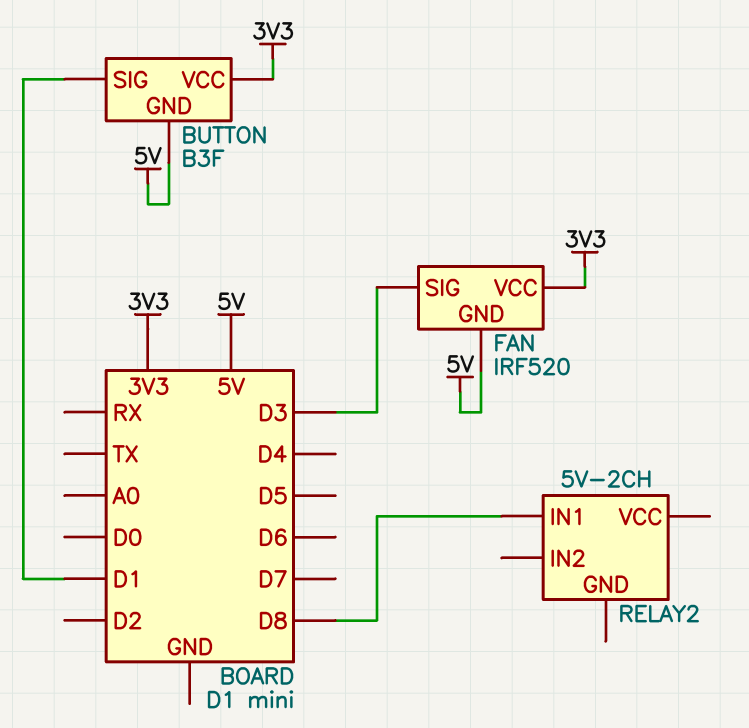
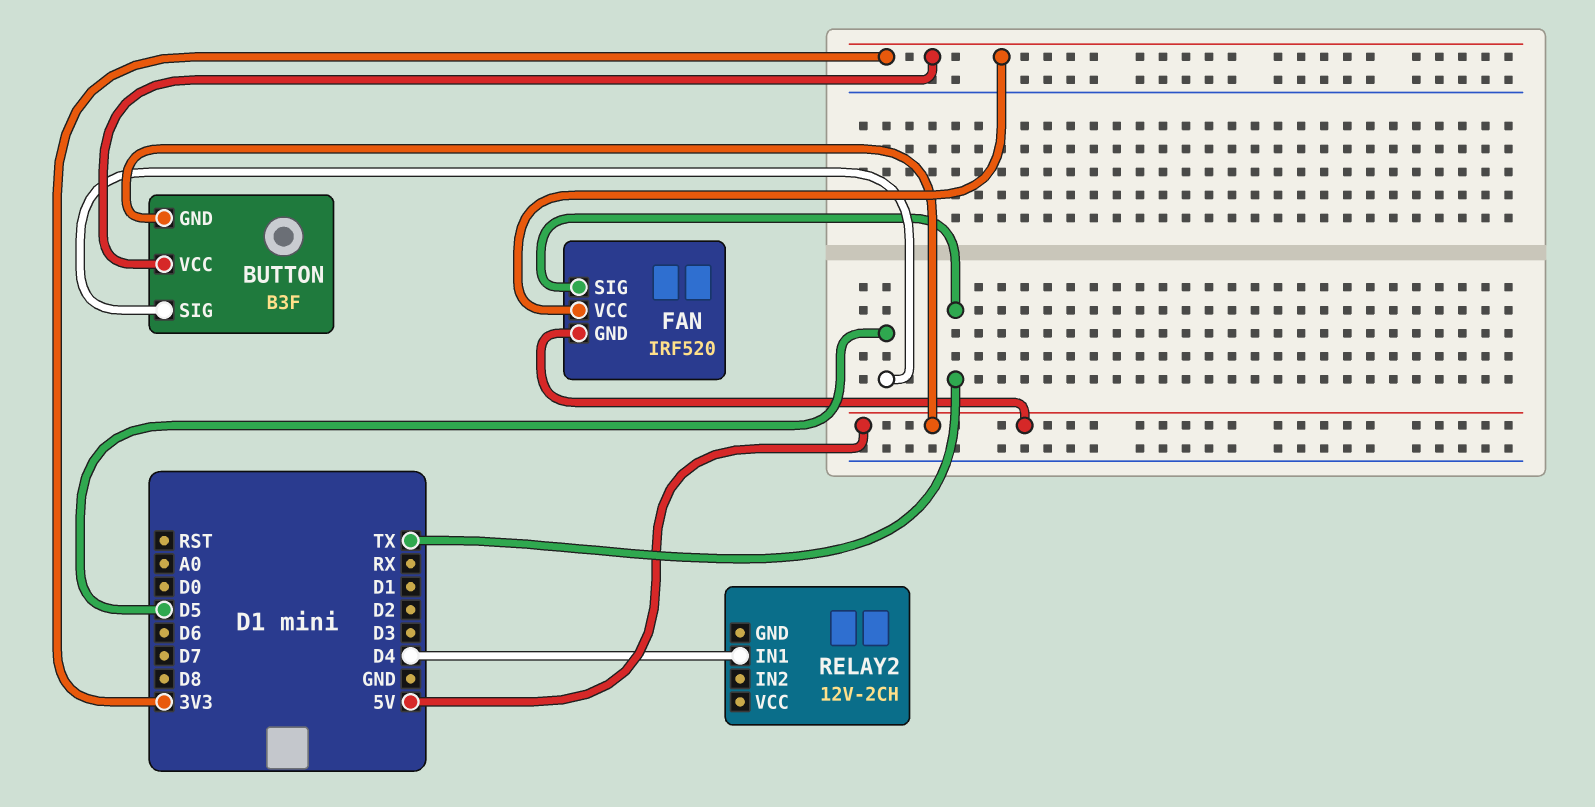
BUTTON pin SIG: D1 -> D5
FAN pin SIG: D3 -> TX
RELAY2: 5V-2CH -> 12V-2CH
RELAY2 pin IN1: D8 -> D4

